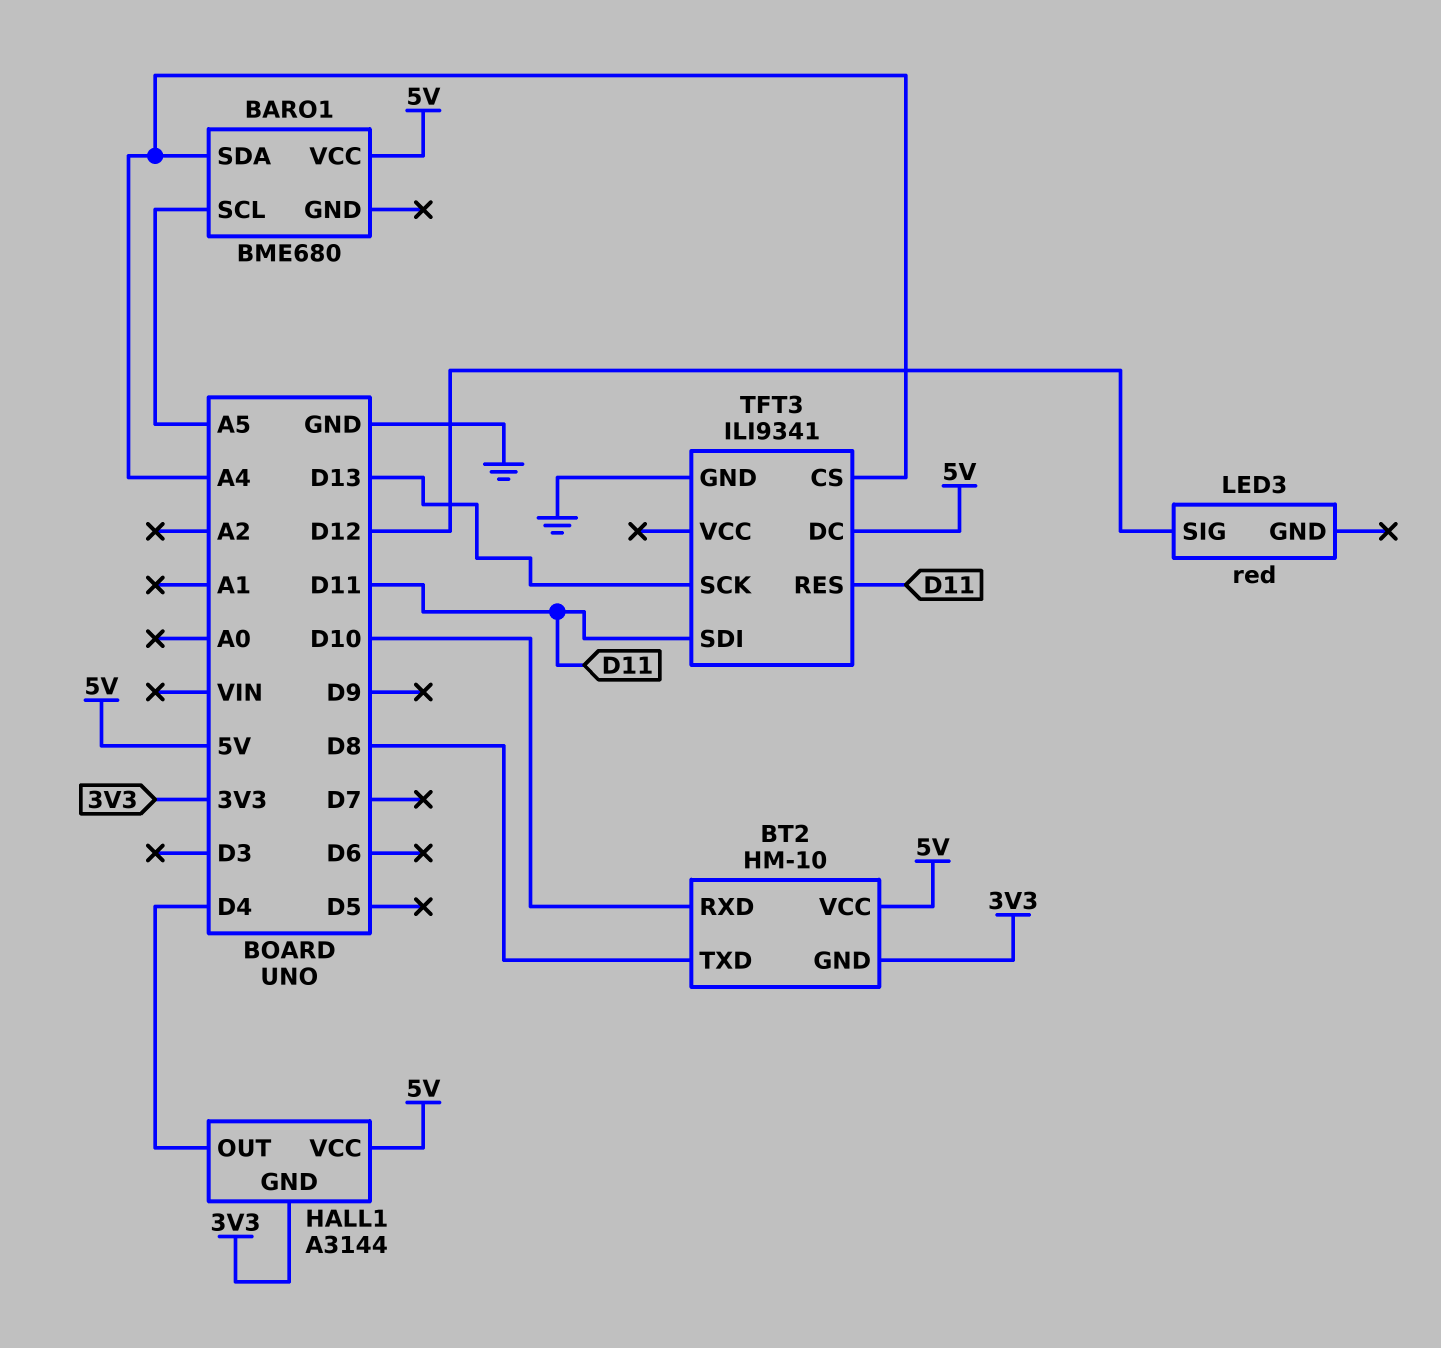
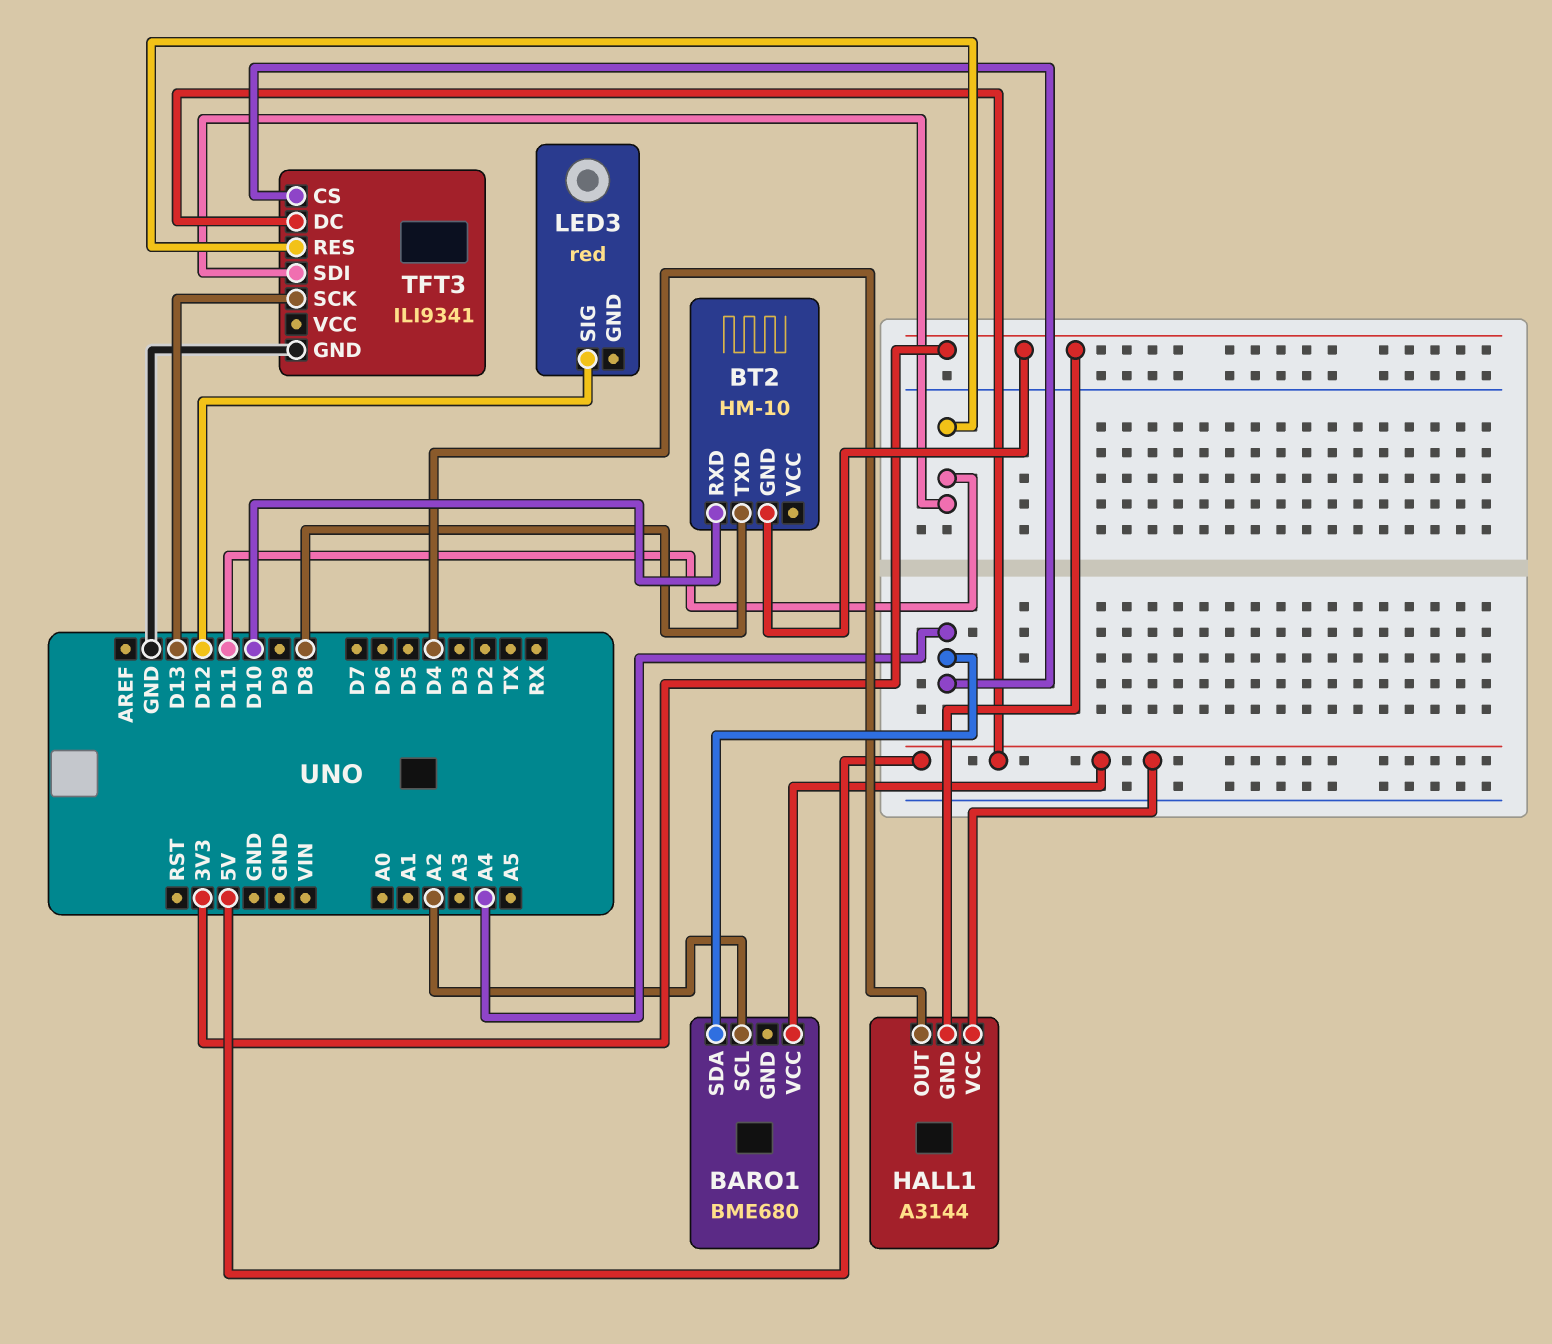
BARO1 pin SCL: A5 -> A2
BT2 pin VCC: 5V -> none

